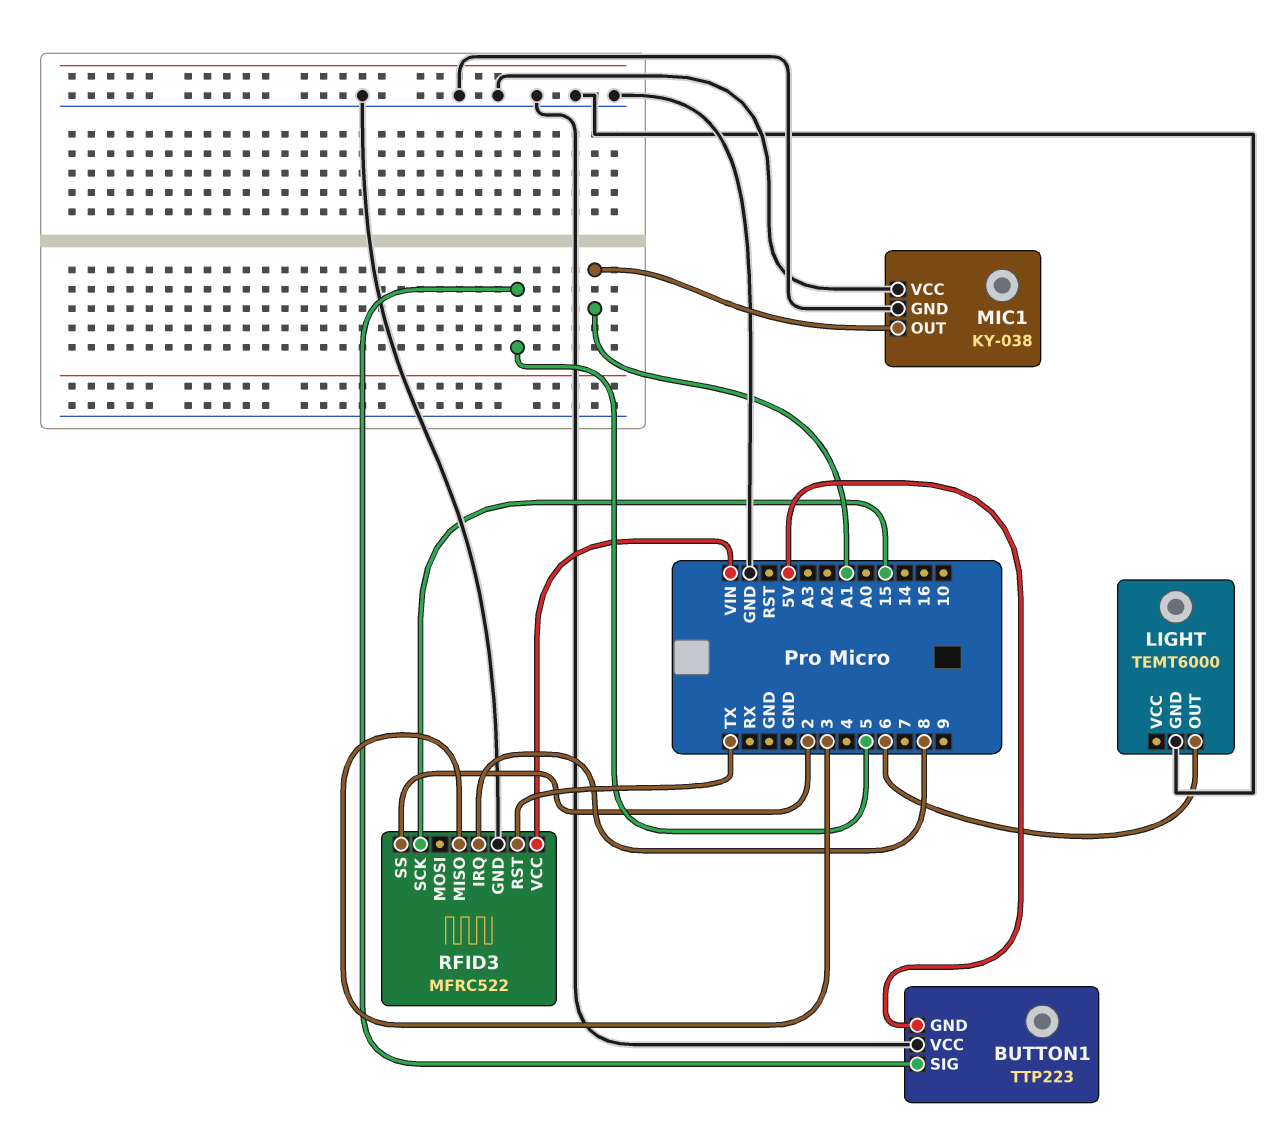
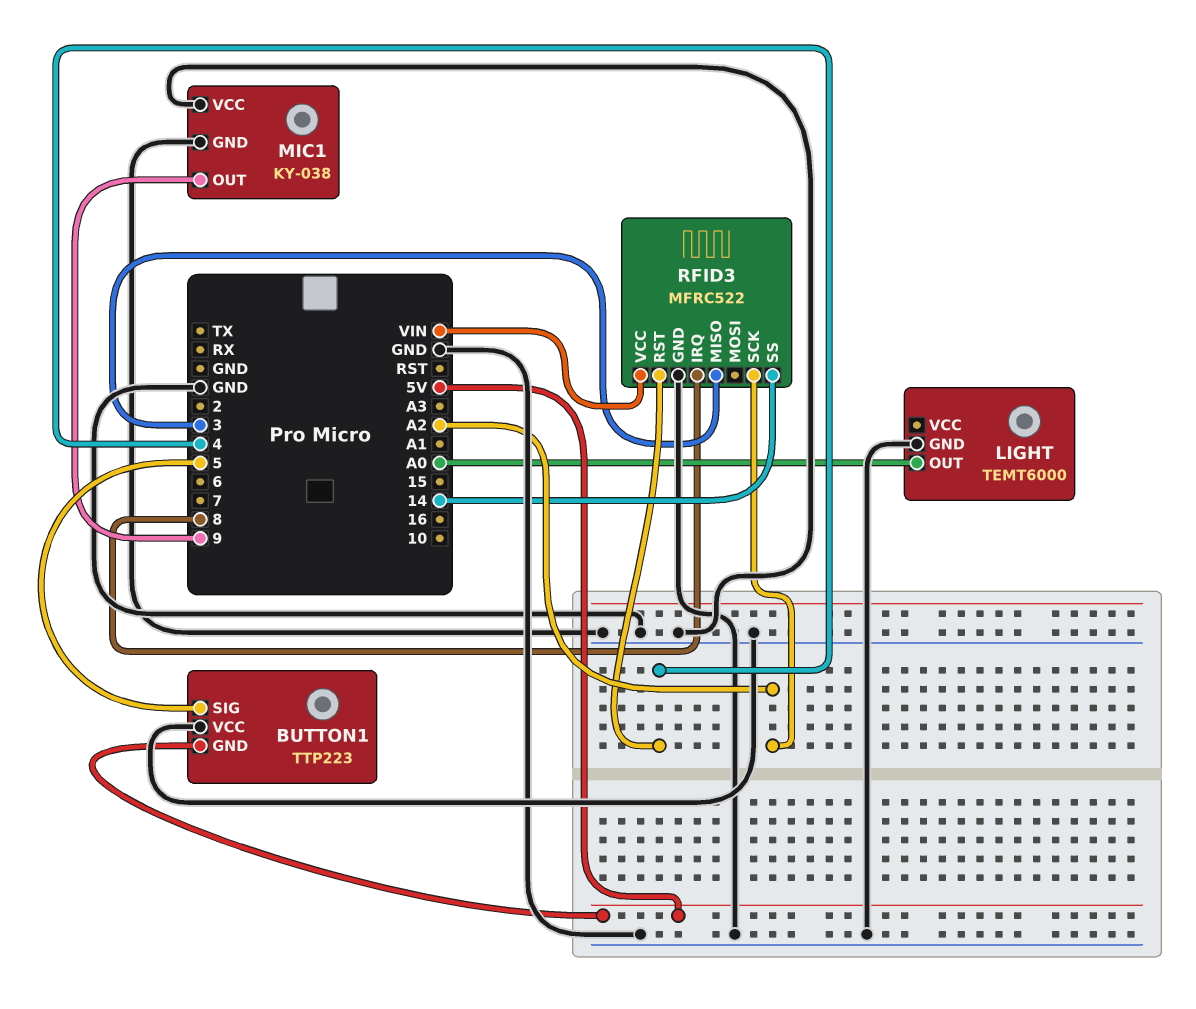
LIGHT pin OUT: 6 -> A0
MIC1 pin OUT: A1 -> 9
RFID3 pin RST: TX -> 4
RFID3 pin SCK: 15 -> A2
RFID3 pin SS: 2 -> 14

